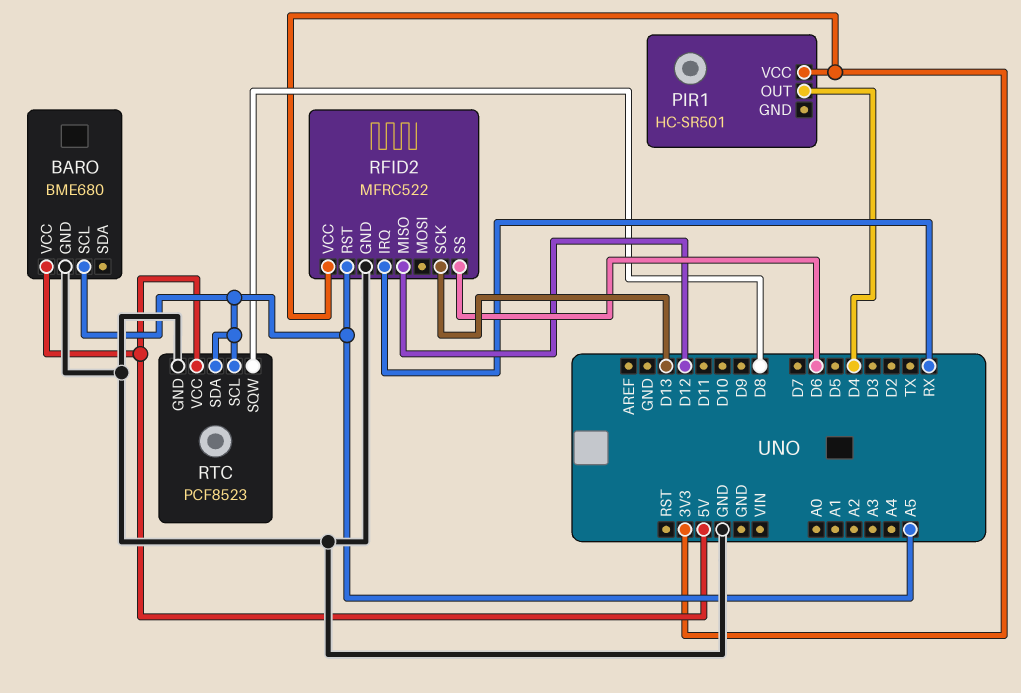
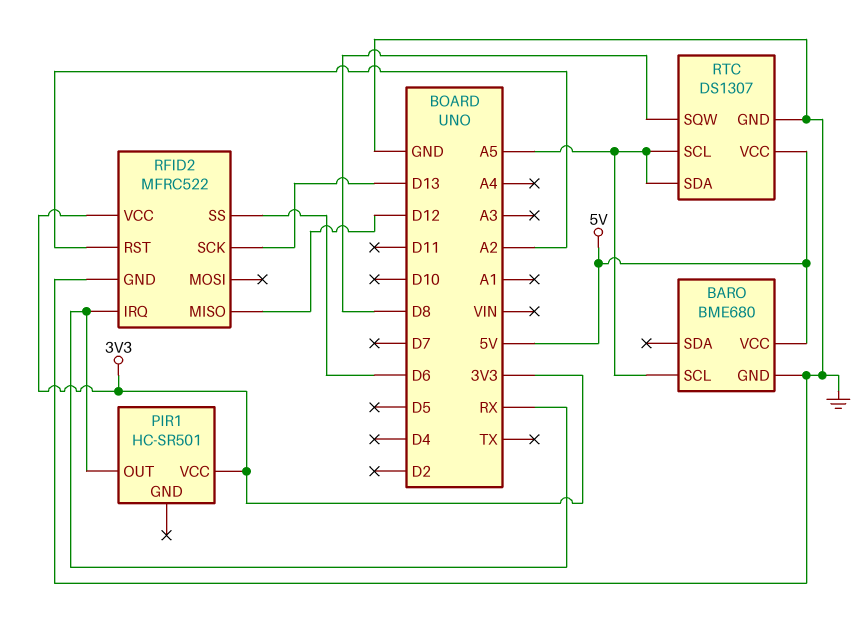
PIR1 pin OUT: D4 -> RX
RFID2 pin RST: A5 -> A2
RTC: PCF8523 -> DS1307

